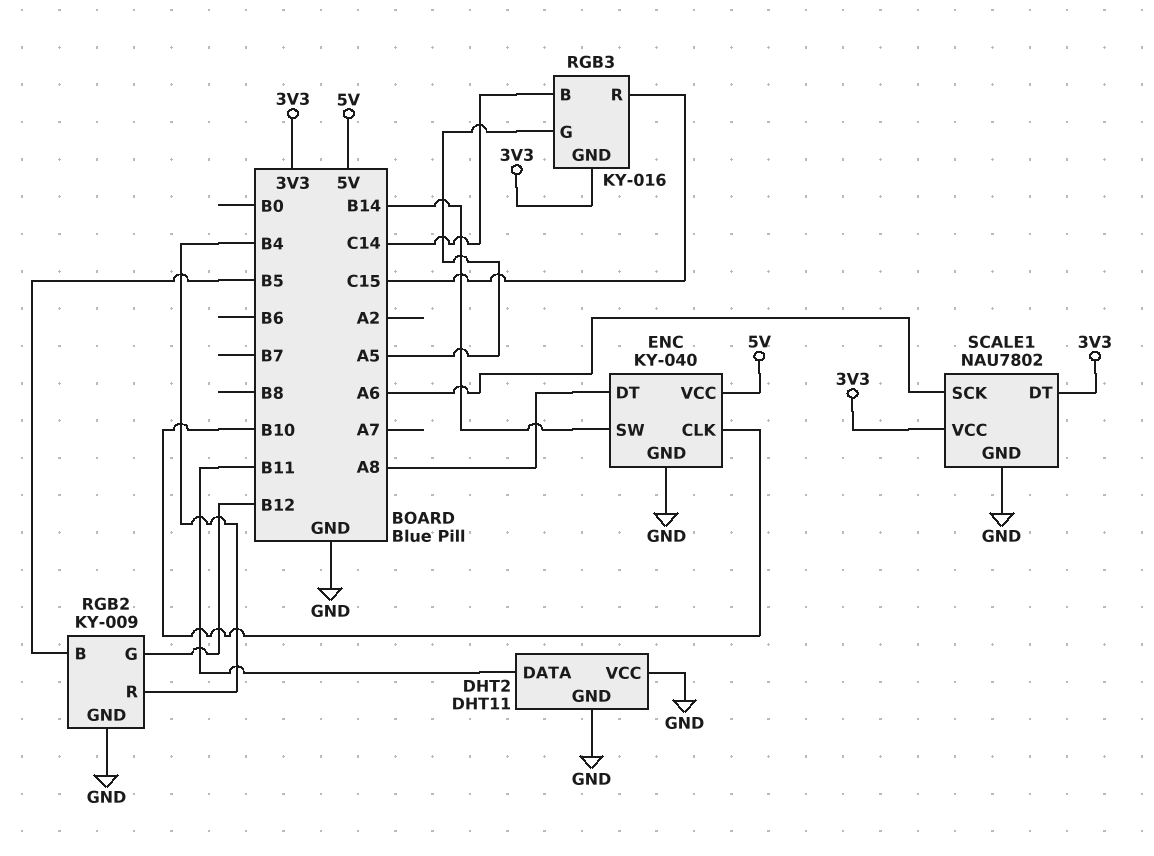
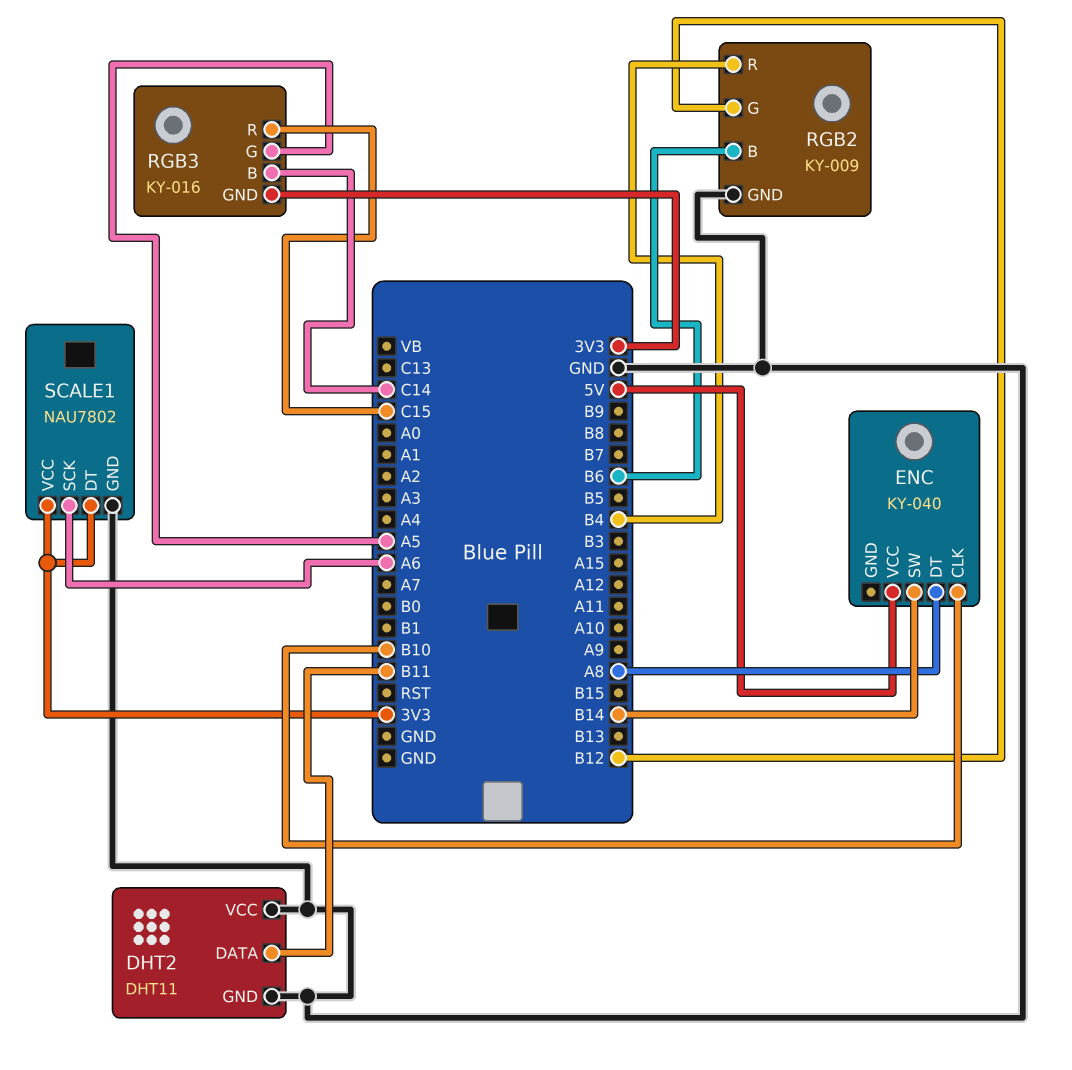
ENC pin GND: GND -> none
RGB2 pin B: B5 -> B6

